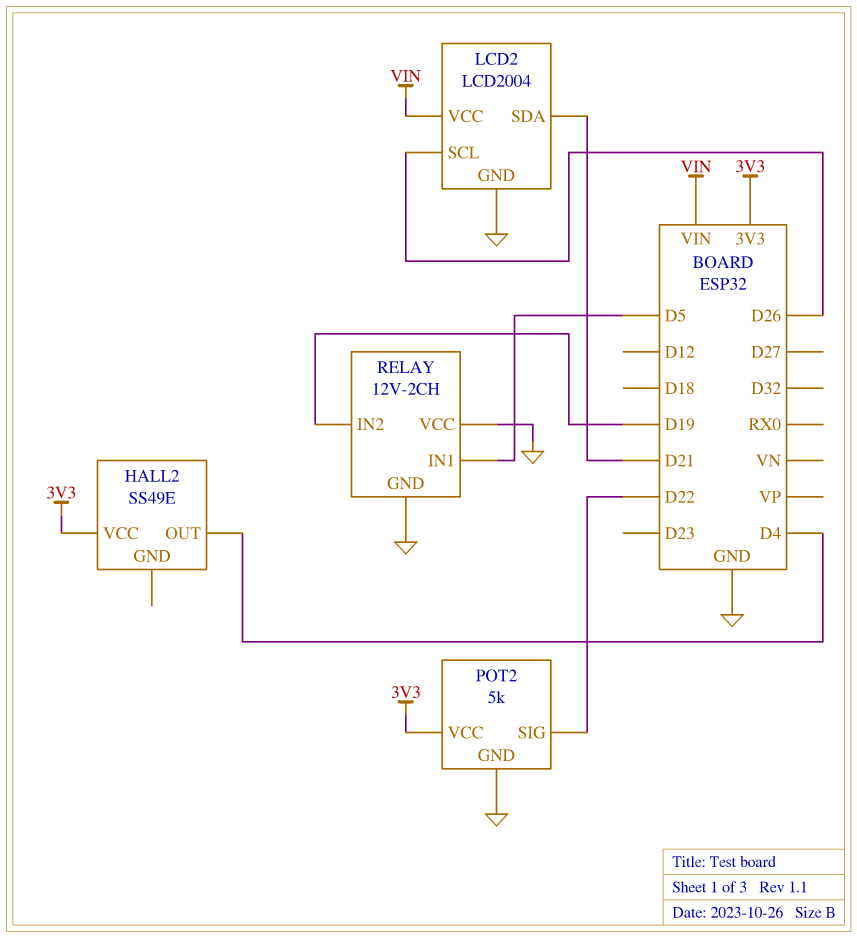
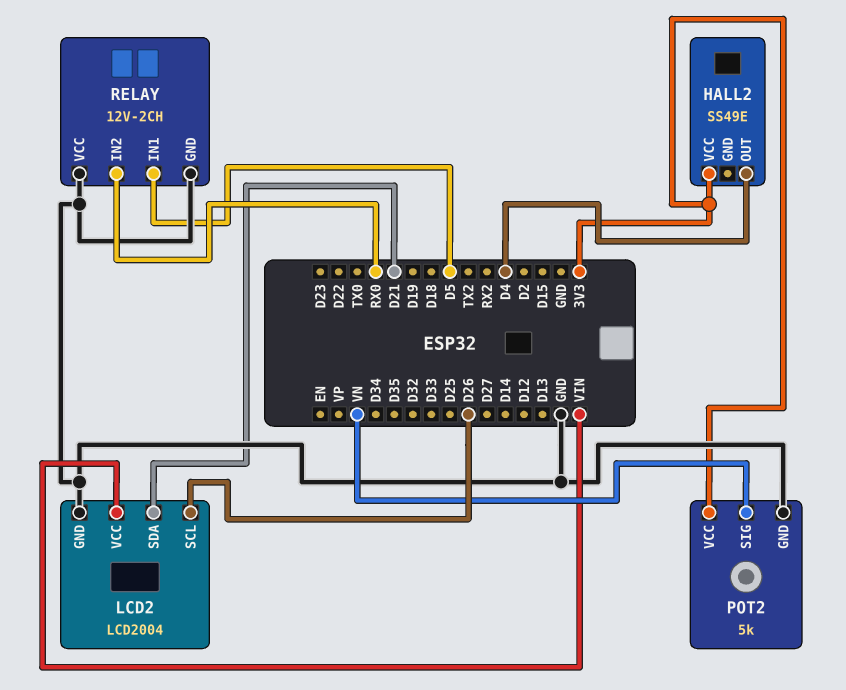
POT2 pin SIG: D22 -> VN
RELAY pin IN2: D19 -> RX0

